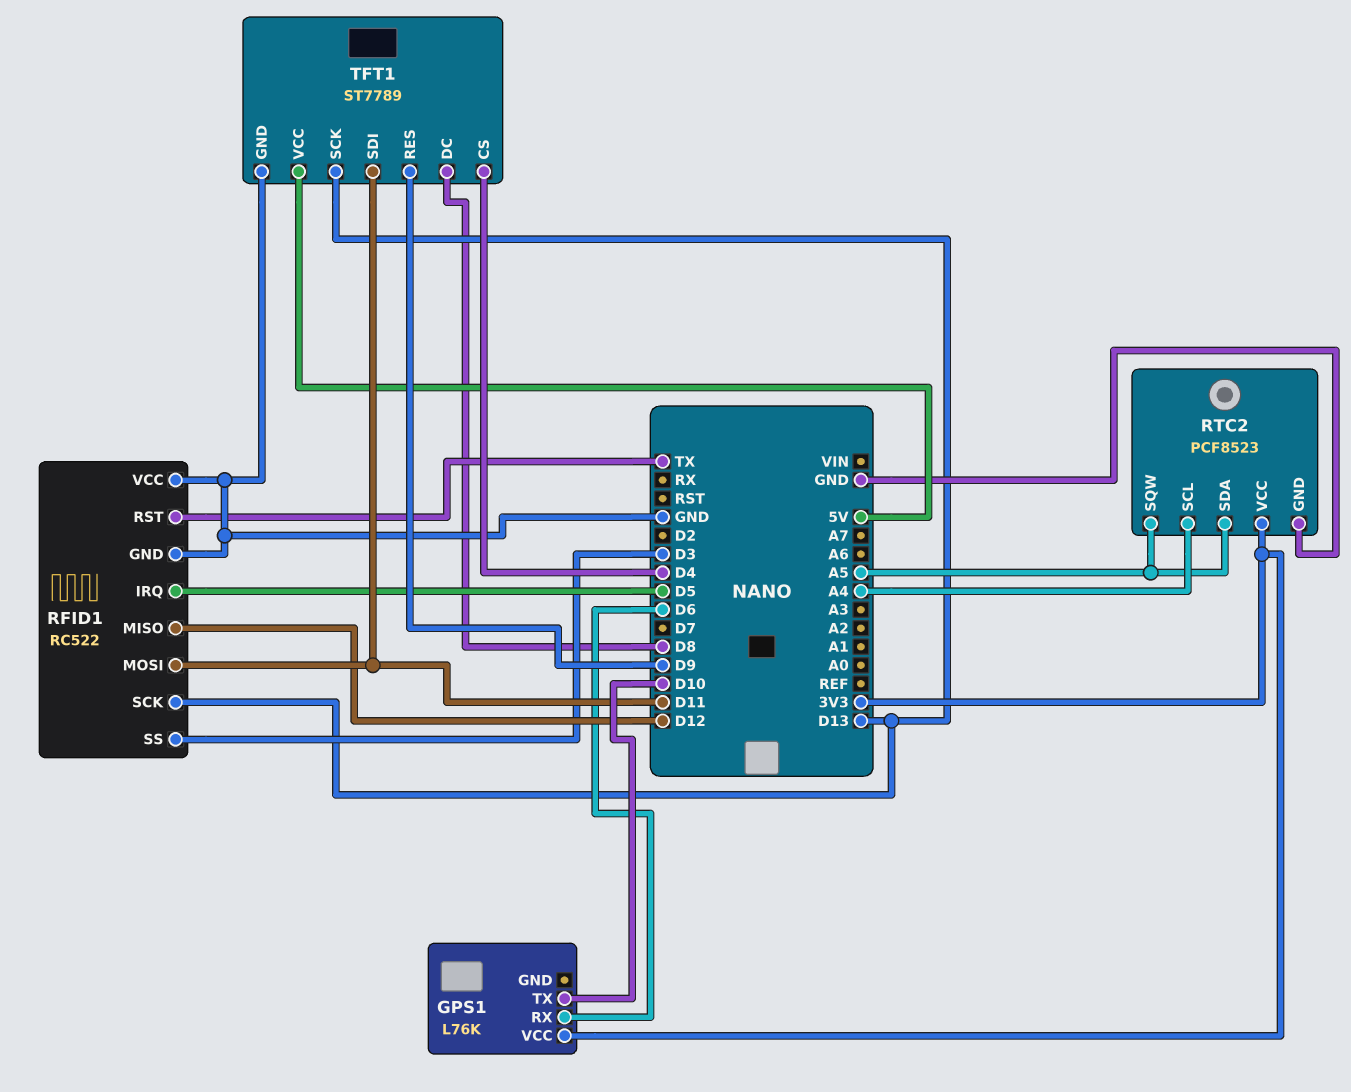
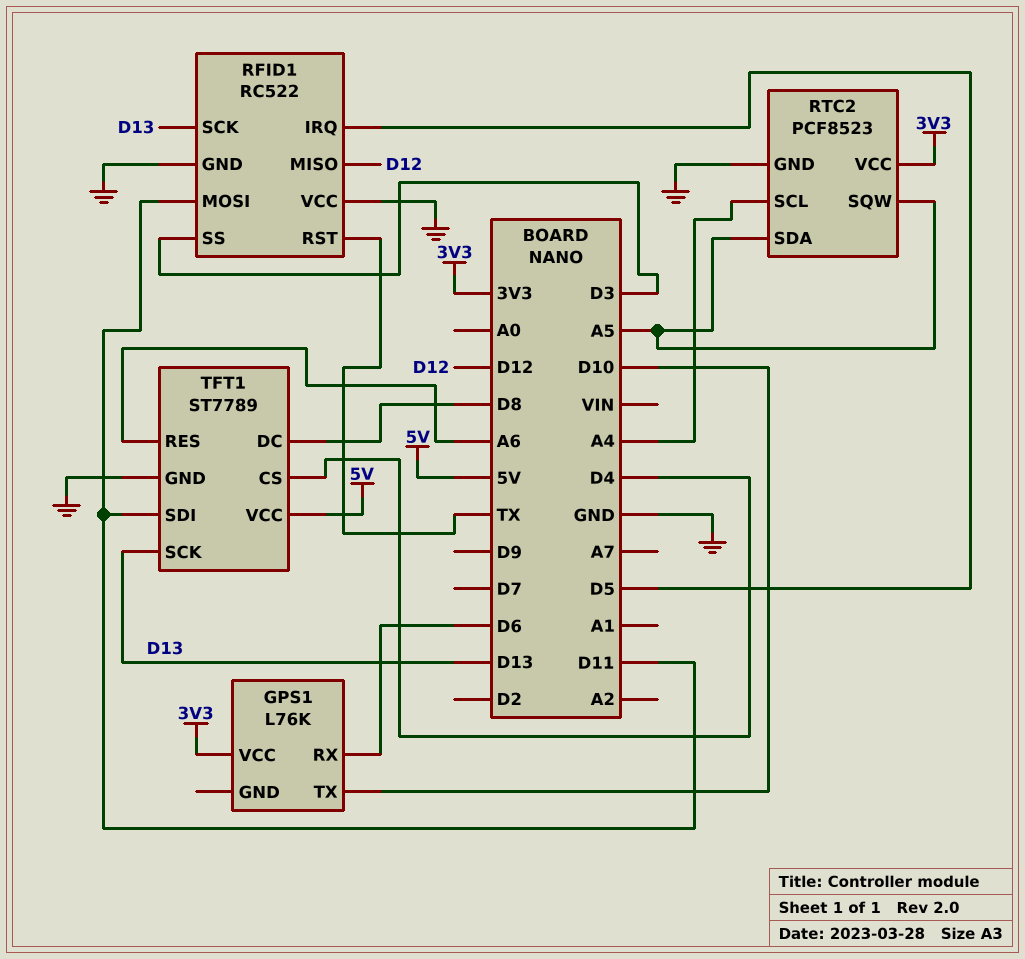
TFT1 pin RES: D9 -> A6

